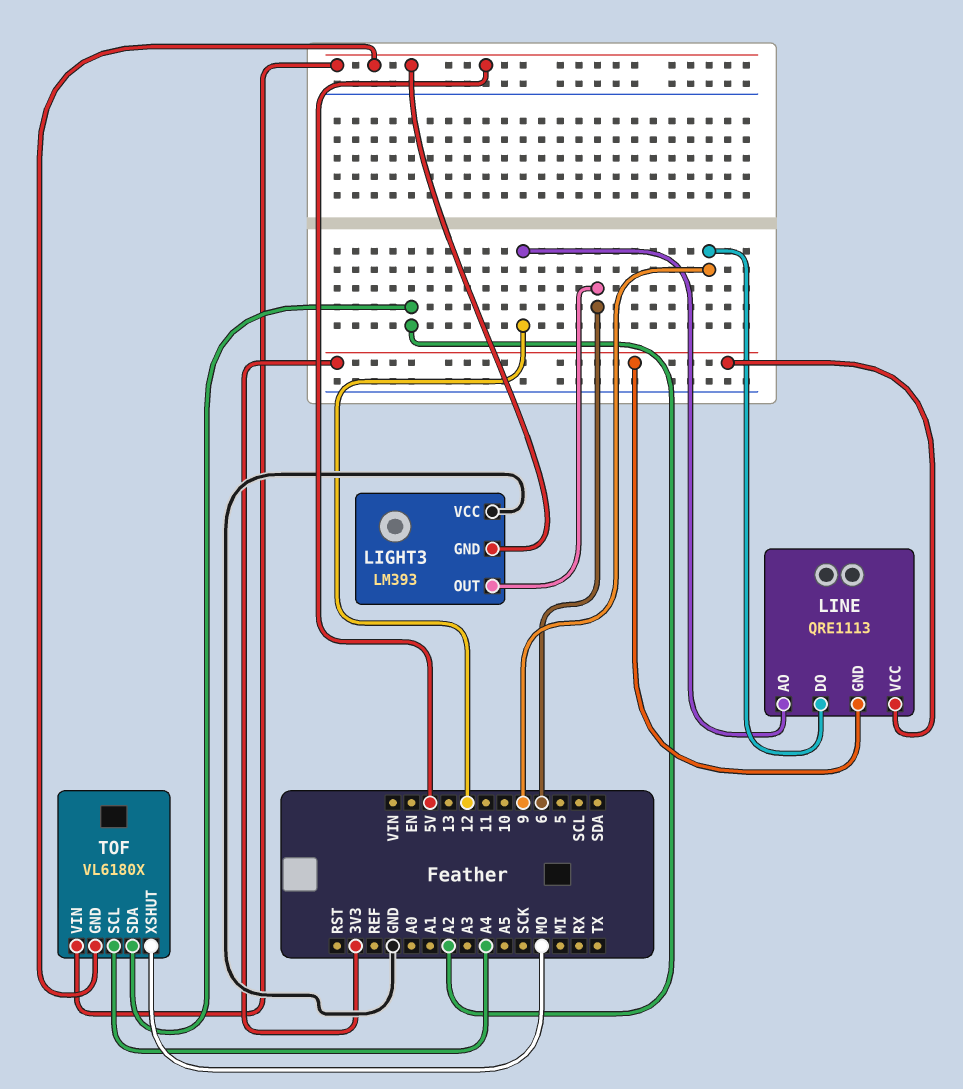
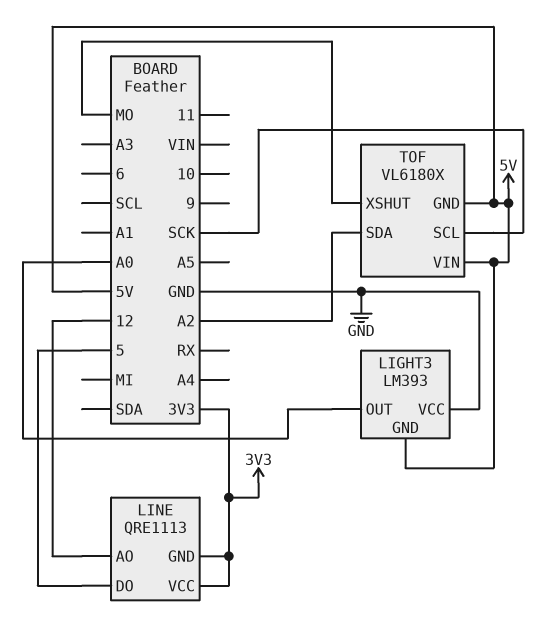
LIGHT3 pin OUT: 6 -> A0
LINE pin DO: 9 -> 5
TOF pin SCL: A4 -> SCK

